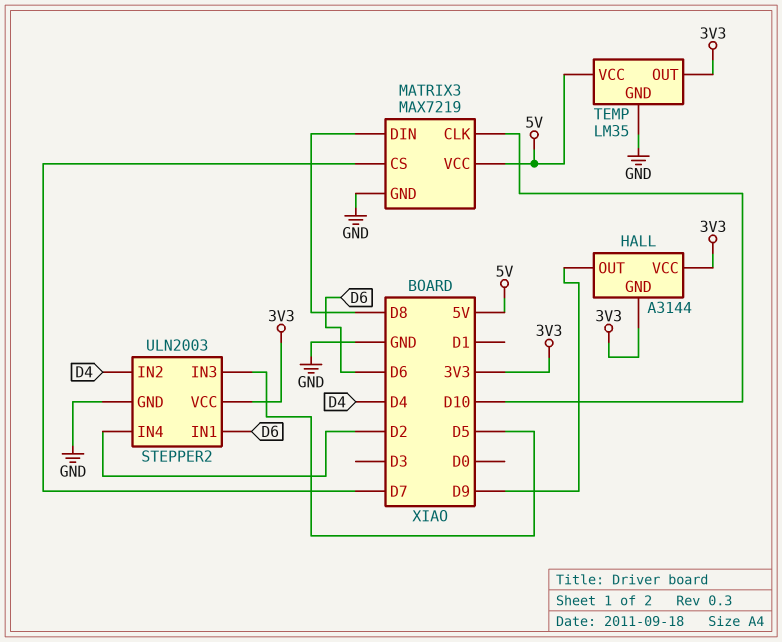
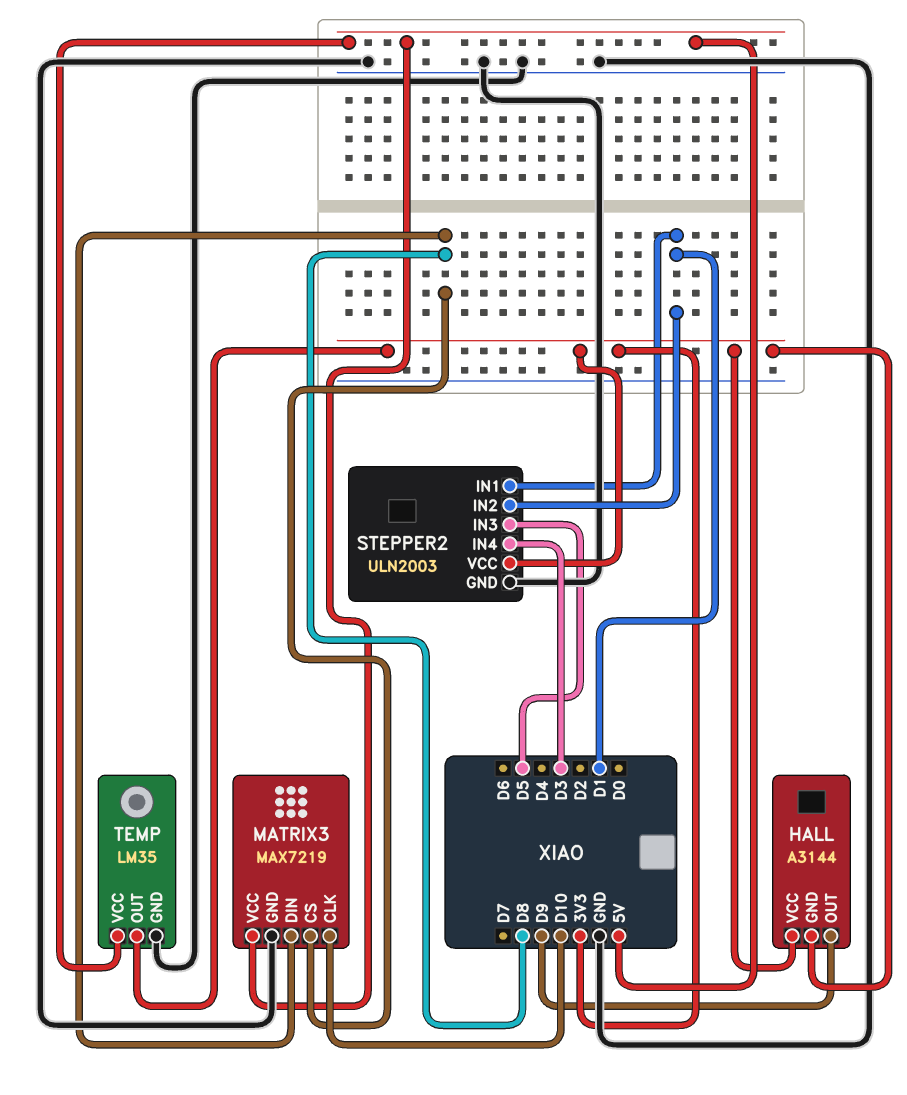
MATRIX3 pin CS: D7 -> D8
STEPPER2 pin IN1: D6 -> D1
STEPPER2 pin IN2: D4 -> D1
STEPPER2 pin IN4: D2 -> D3

